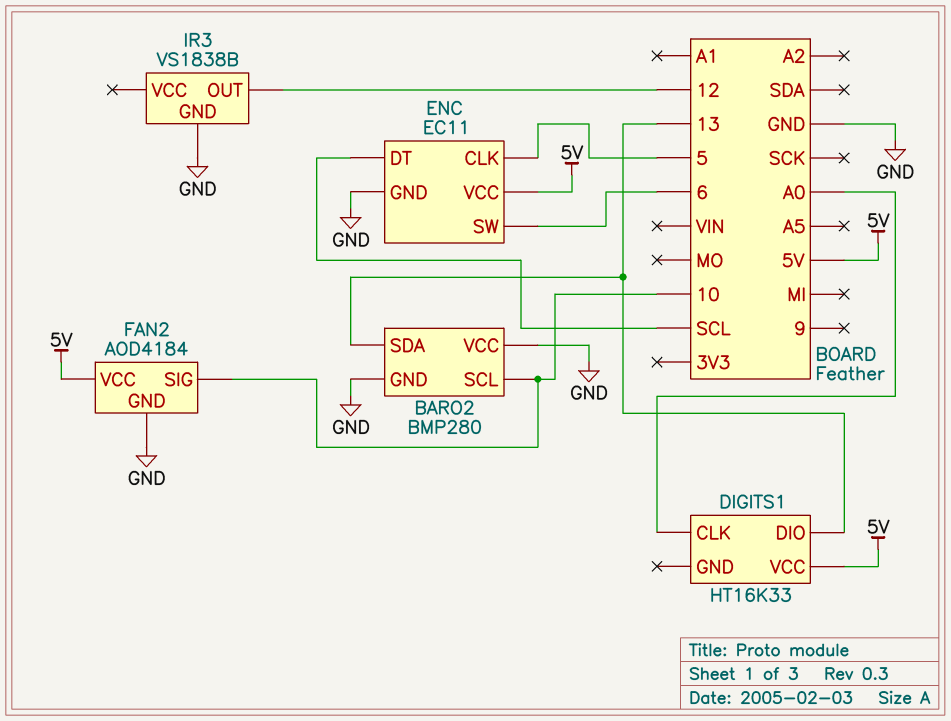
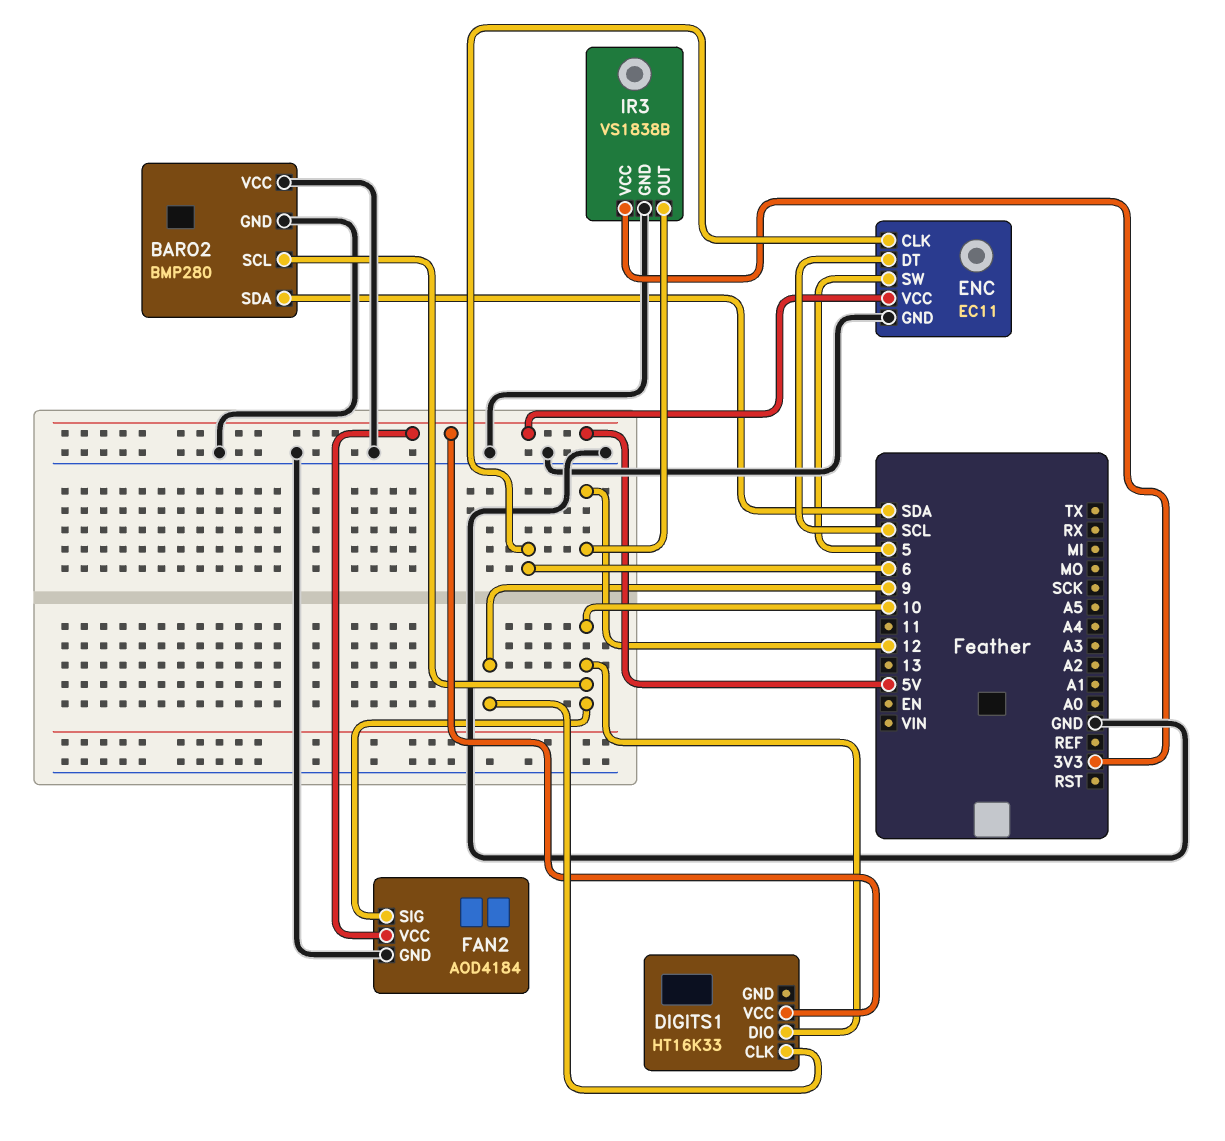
BARO2 pin SDA: 13 -> SDA
DIGITS1 pin CLK: A0 -> 9
DIGITS1 pin DIO: 13 -> 10
ENC pin CLK: 5 -> 6
ENC pin SW: 6 -> 5
IR3 pin VCC: none -> 3V3

